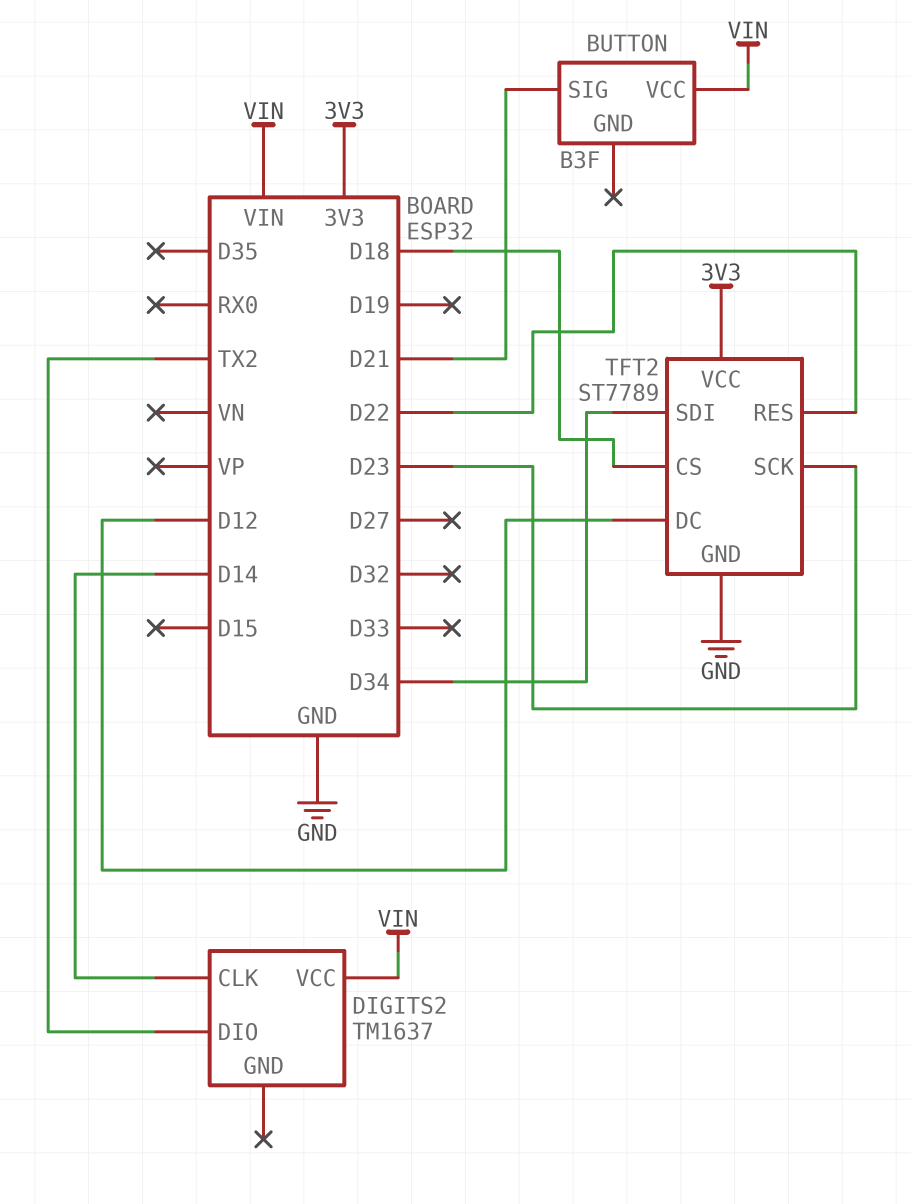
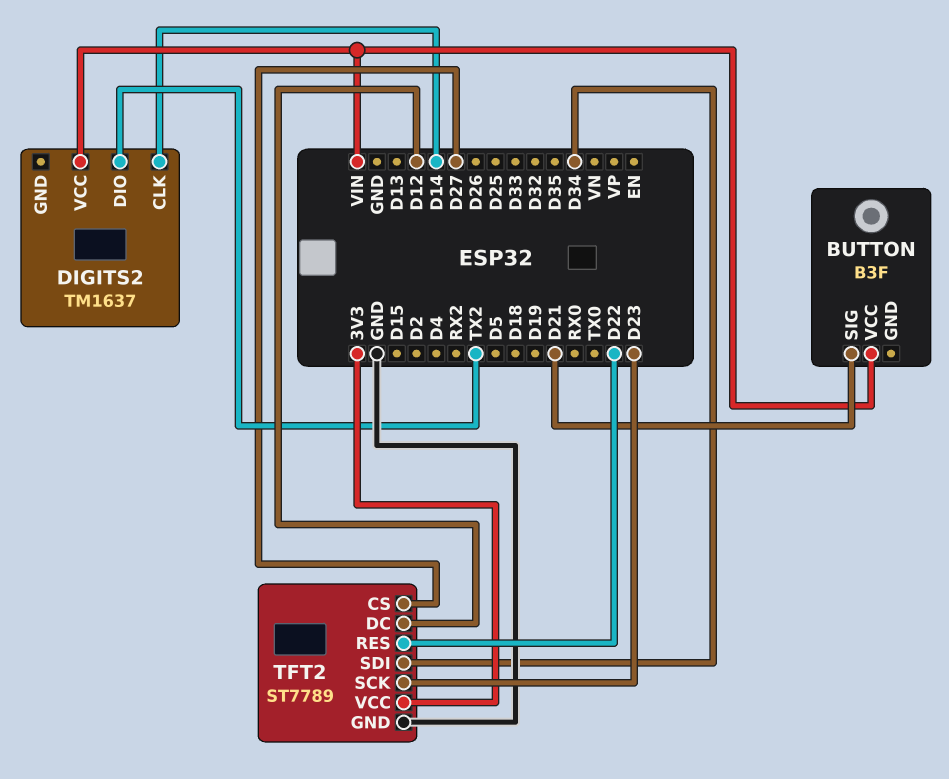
TFT2 pin CS: D18 -> D27

